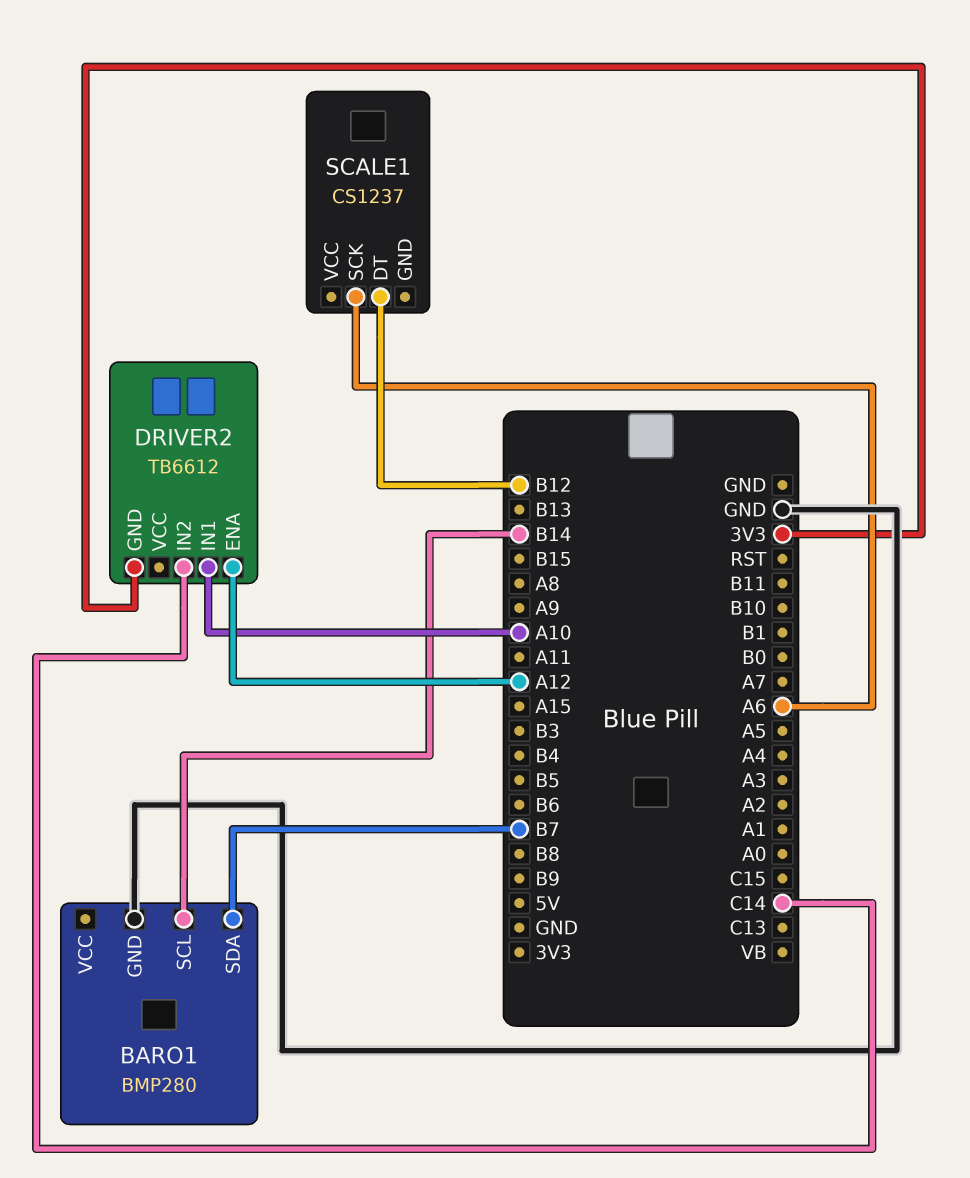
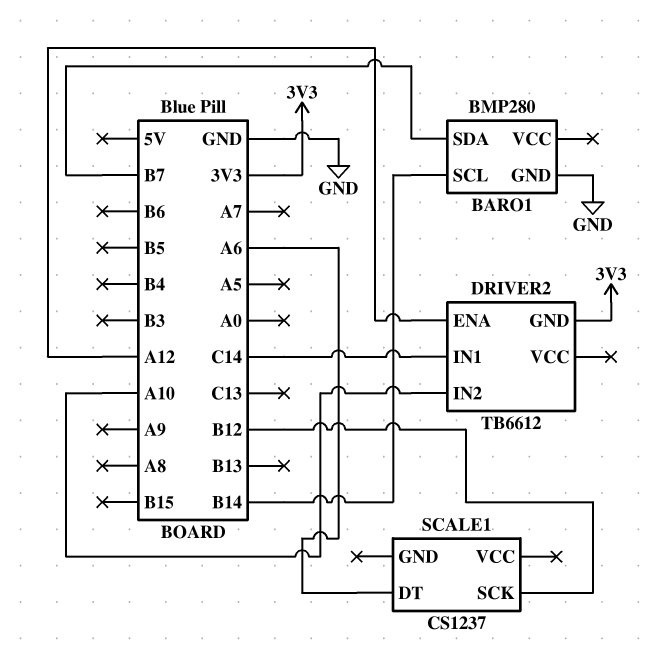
DRIVER2 pin IN1: A10 -> C14
DRIVER2 pin IN2: C14 -> A10
SCALE1 pin DT: B12 -> A6
SCALE1 pin SCK: A6 -> B12

